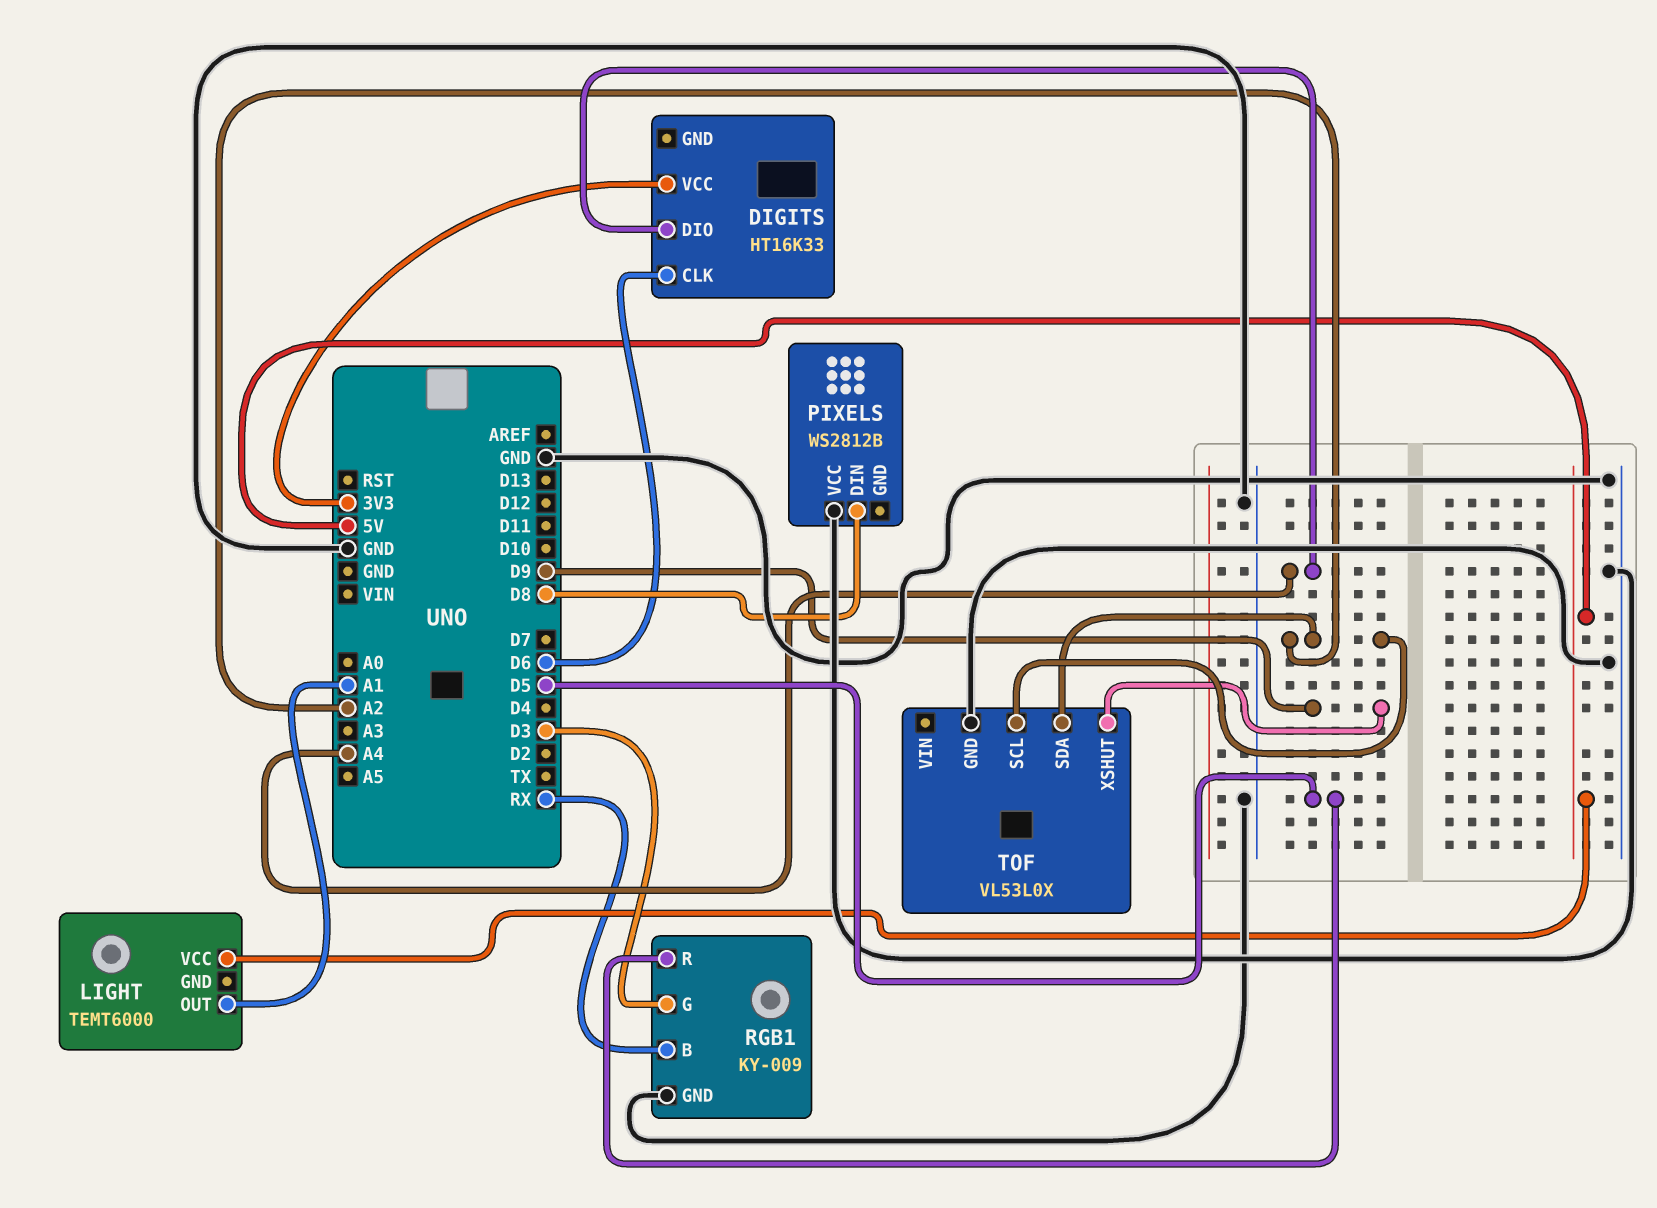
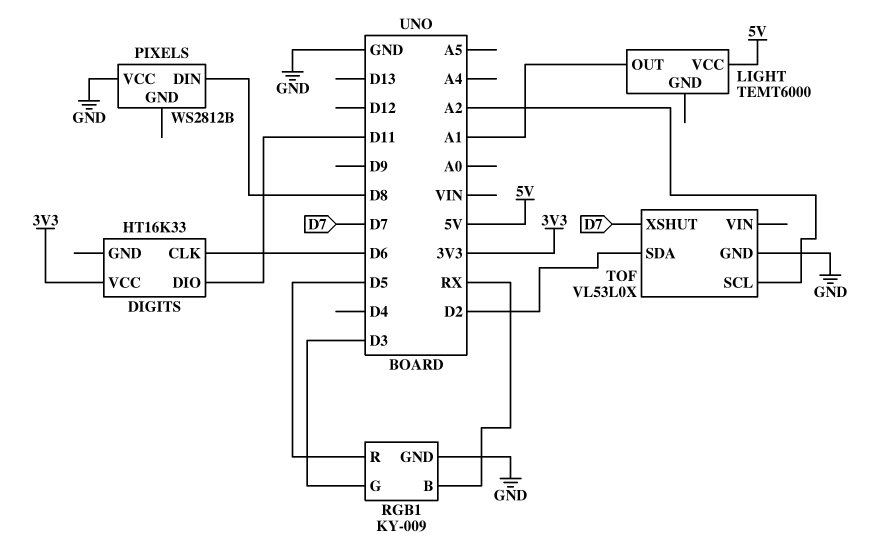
DIGITS pin DIO: A4 -> D11
TOF pin SDA: A2 -> D2
TOF pin XSHUT: D9 -> D7

